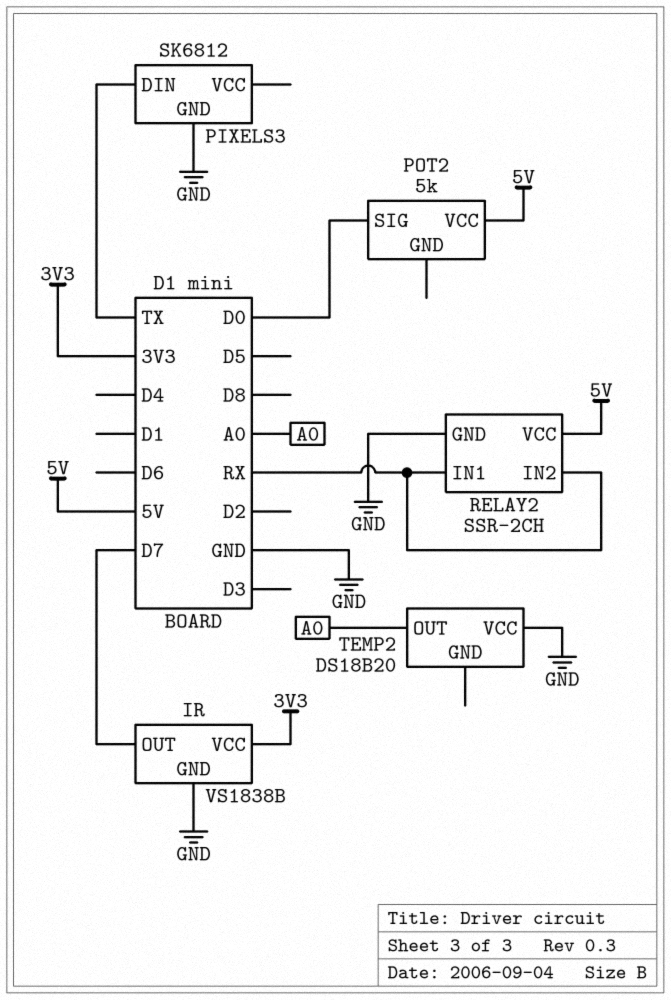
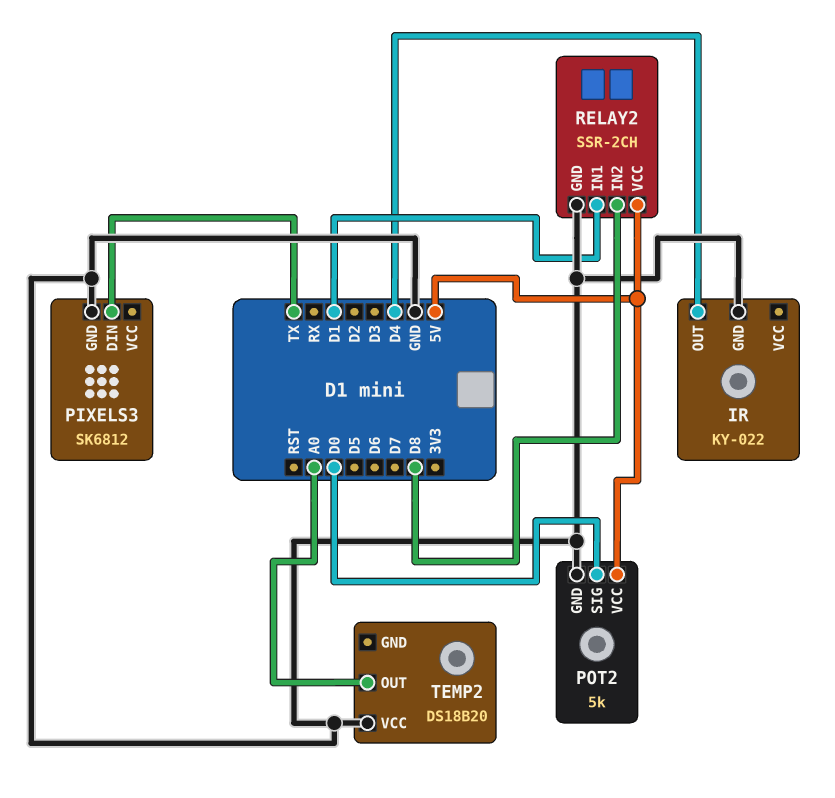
IR: VS1838B -> KY-022
IR pin OUT: D7 -> D4
IR pin VCC: 3V3 -> none
POT2 pin GND: none -> GND
RELAY2 pin IN1: RX -> D1
RELAY2 pin IN2: RX -> D8

